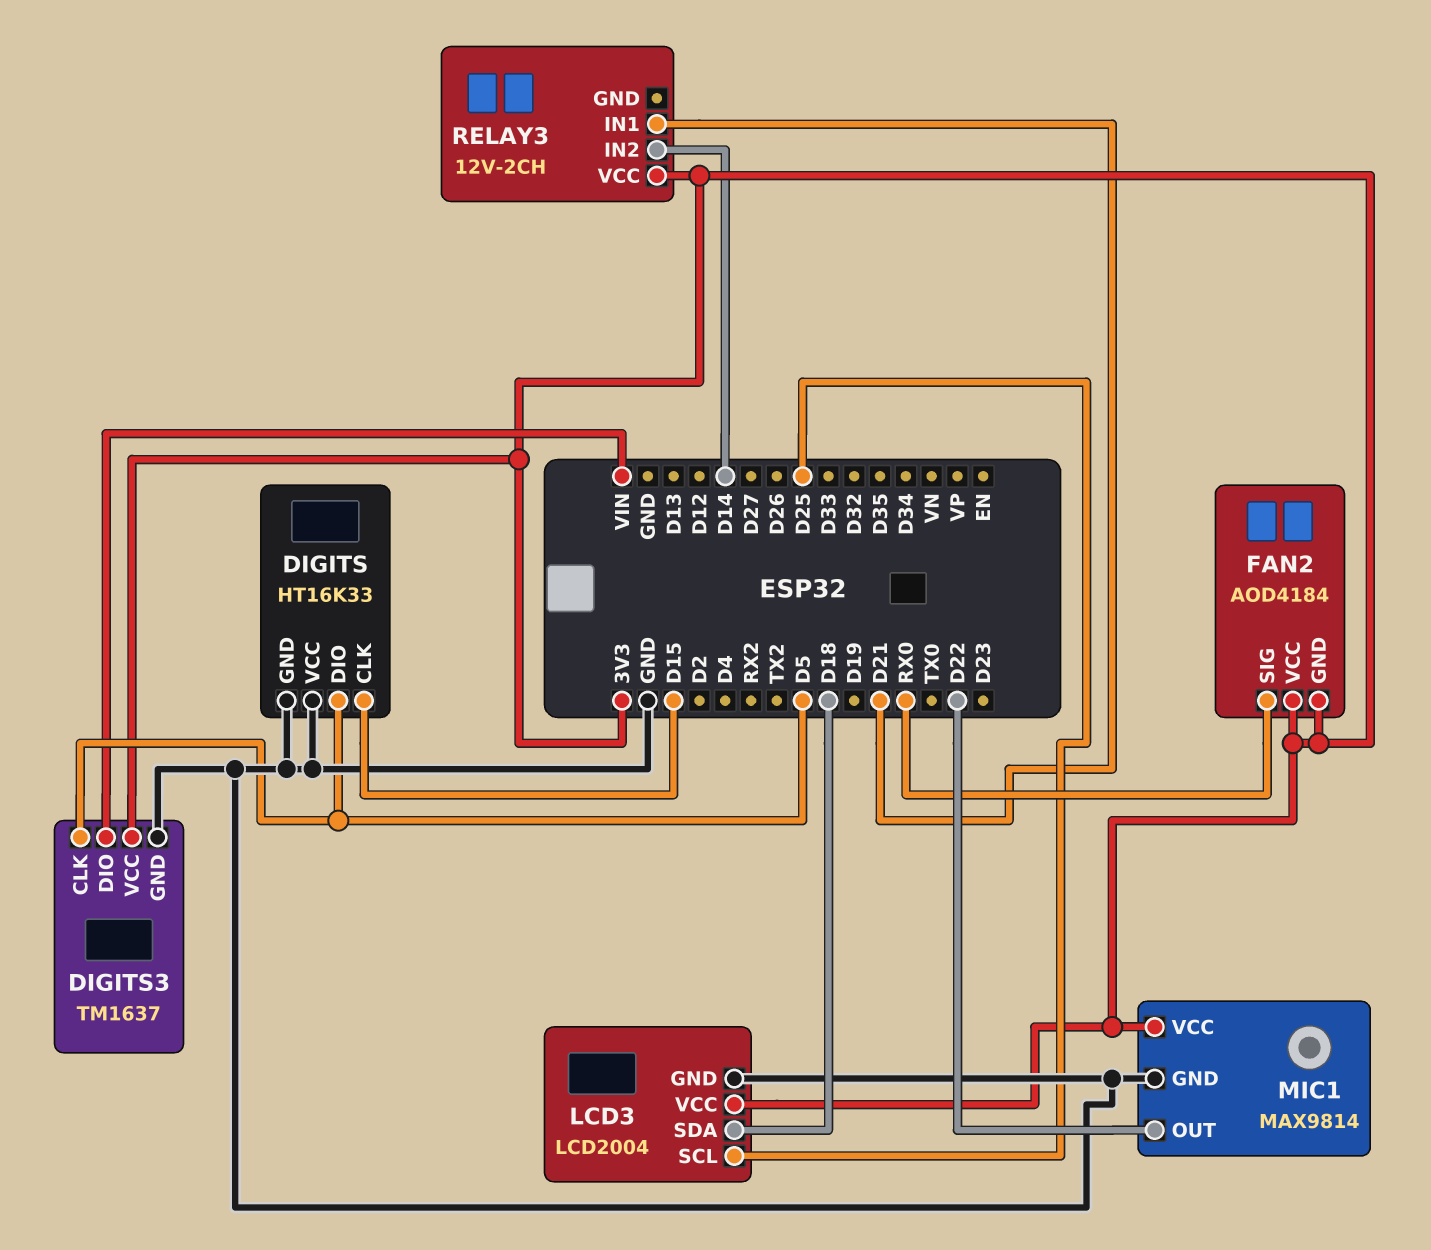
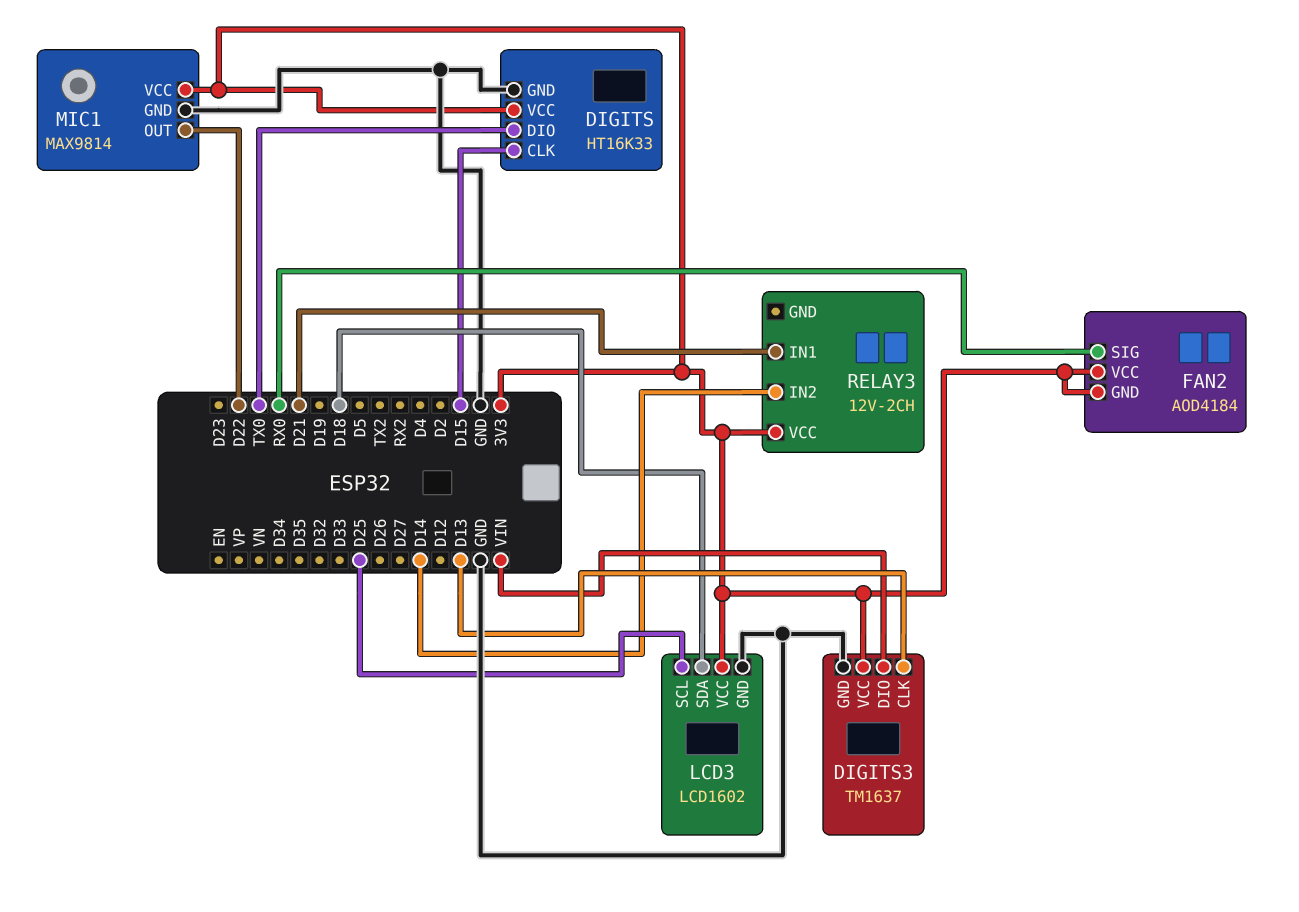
DIGITS pin DIO: D5 -> TX0
DIGITS pin VCC: GND -> 3V3
DIGITS3 pin CLK: D5 -> D13
LCD3: LCD2004 -> LCD1602

